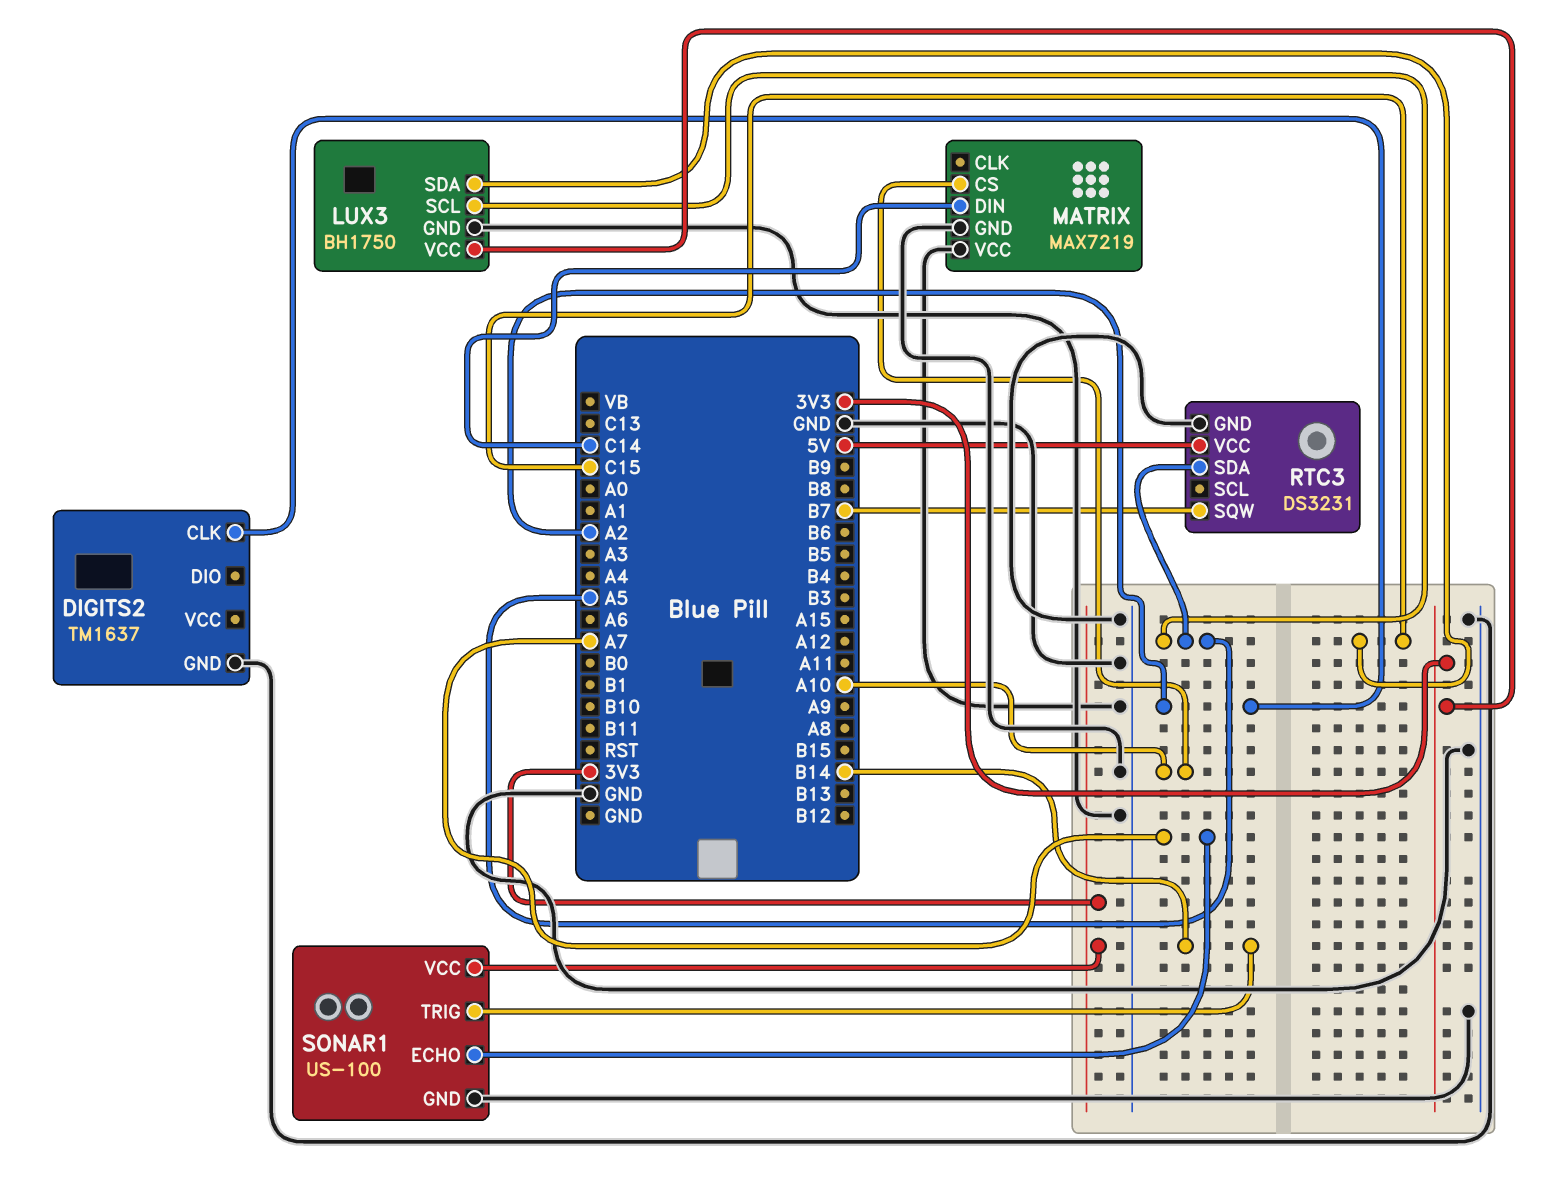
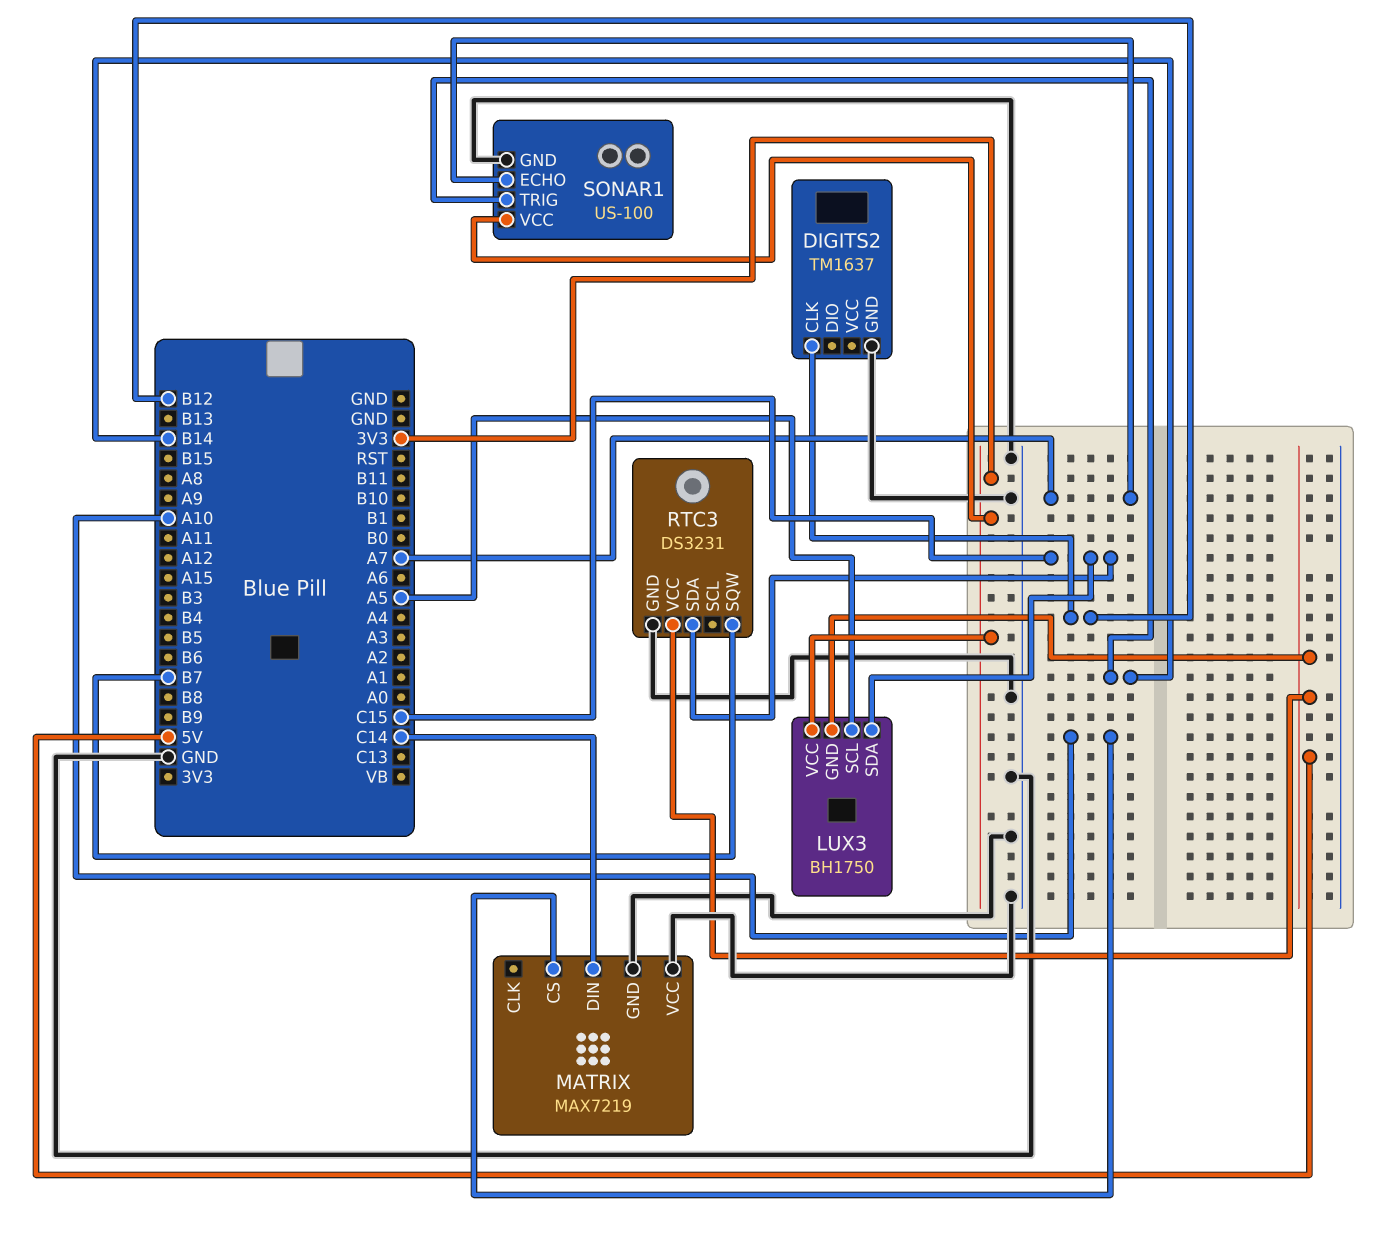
DIGITS2 pin CLK: A2 -> B12
LUX3 pin GND: GND -> 5V
RTC3 pin SDA: A5 -> C15

